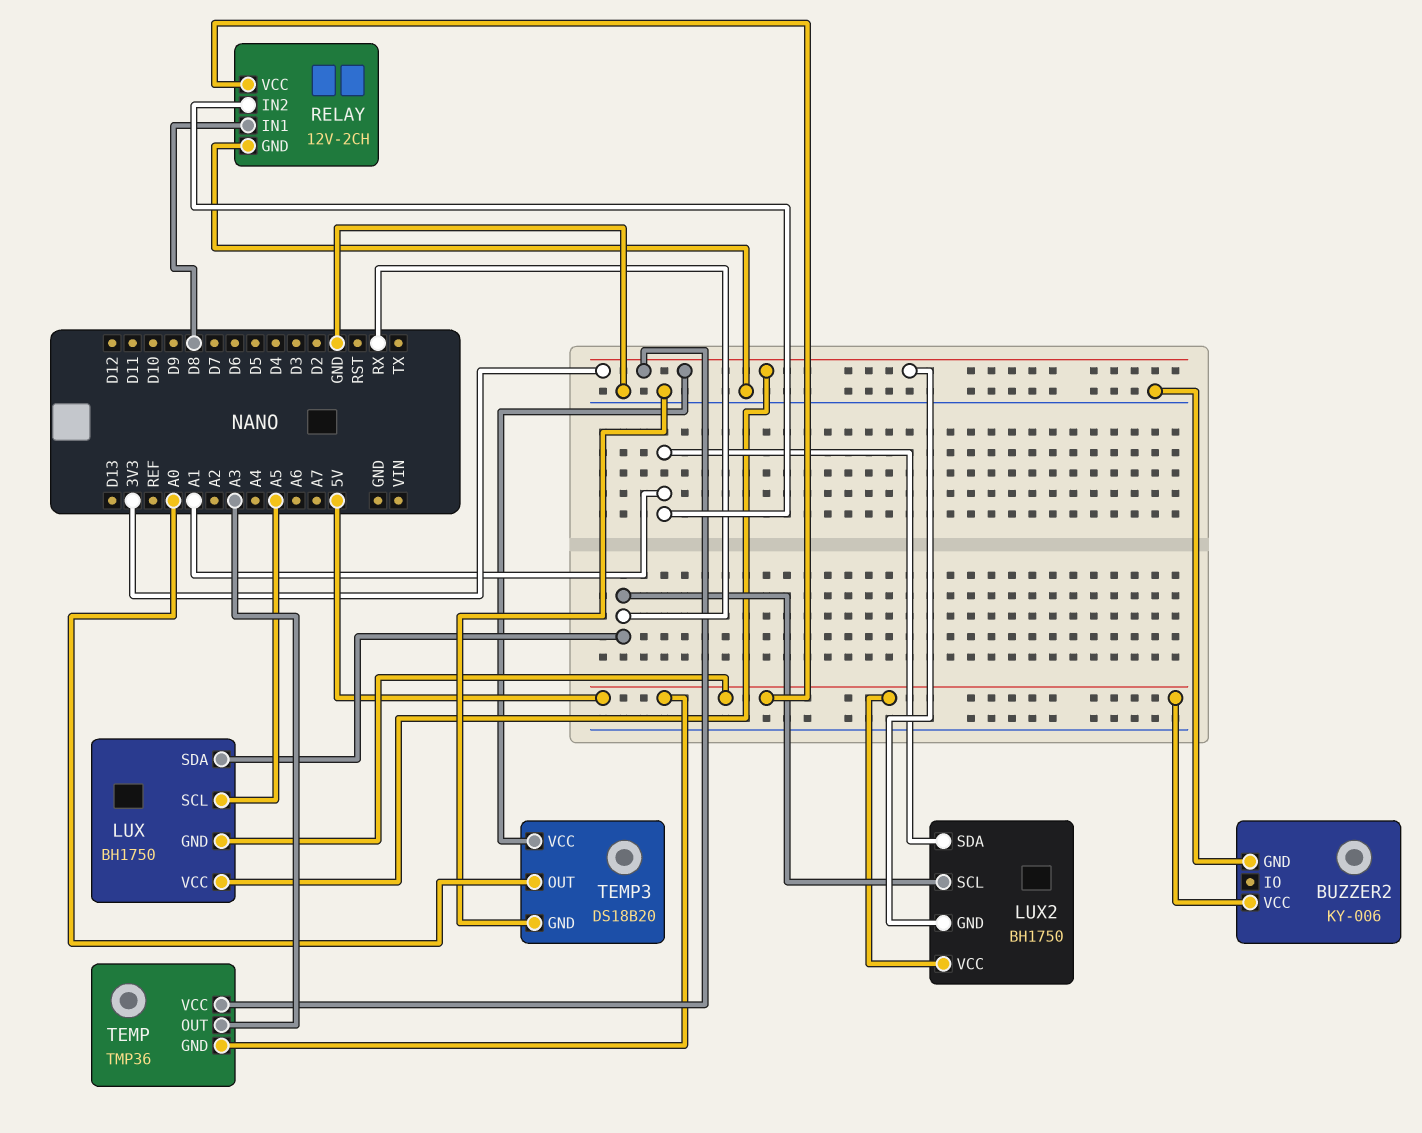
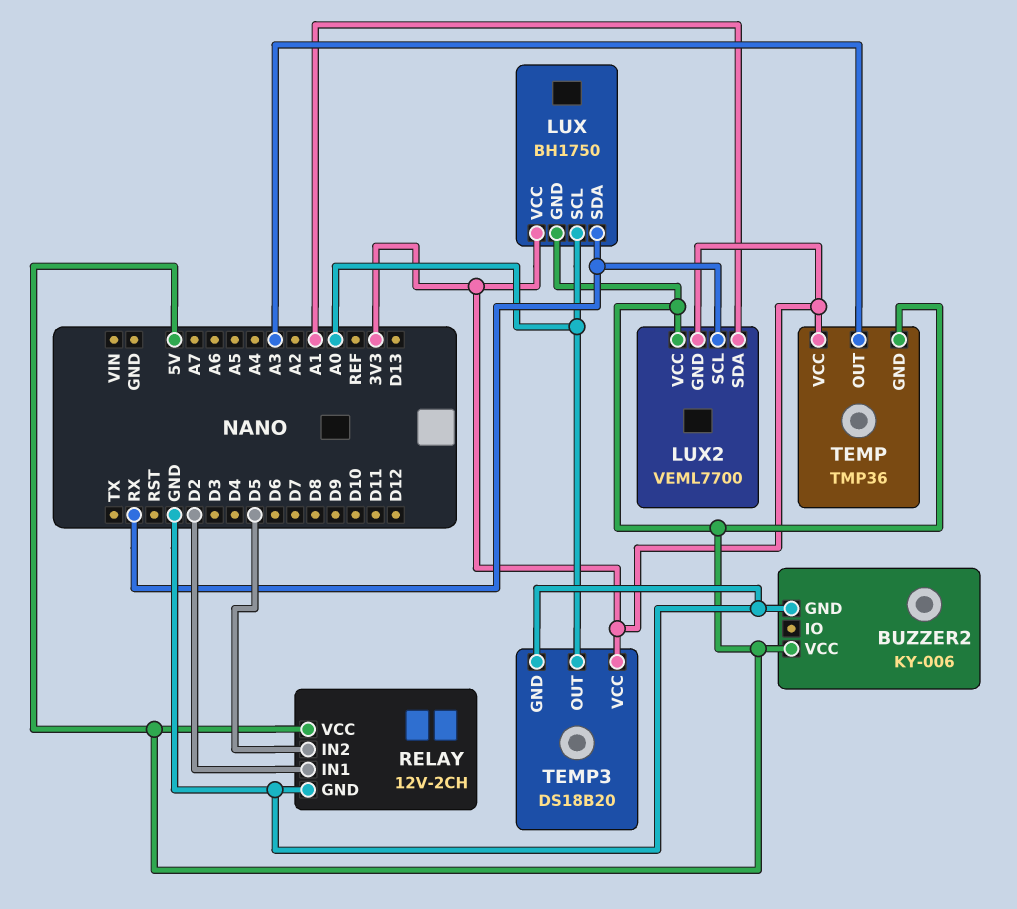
LUX pin SCL: A5 -> A0
LUX2: BH1750 -> VEML7700
RELAY pin IN1: D8 -> D2
RELAY pin IN2: A1 -> D5

